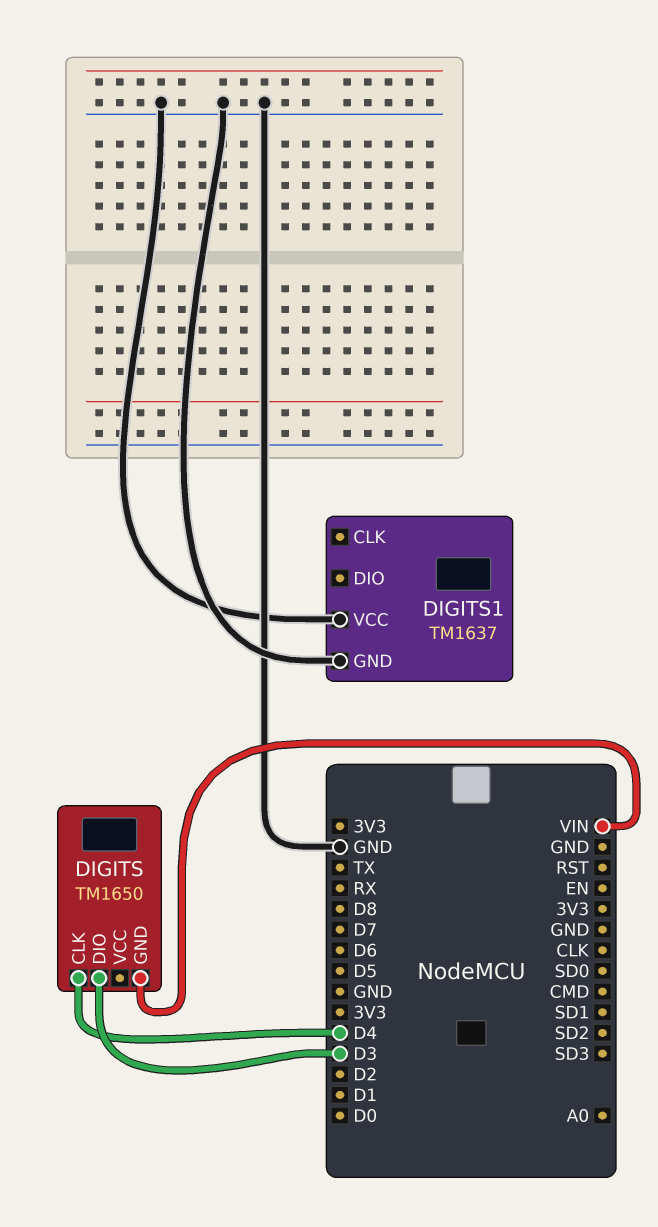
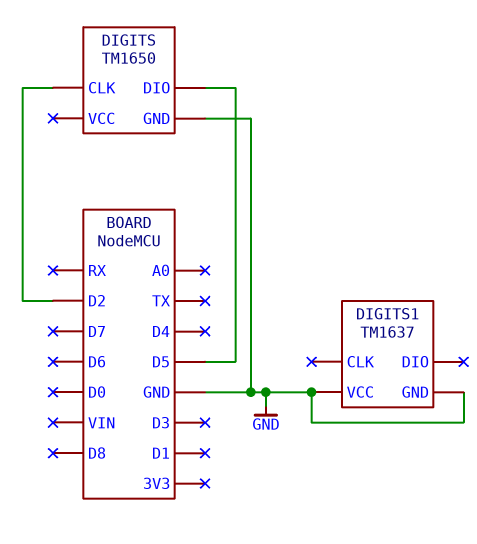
DIGITS pin CLK: D4 -> D2
DIGITS pin DIO: D3 -> D5
DIGITS pin GND: VIN -> GND

